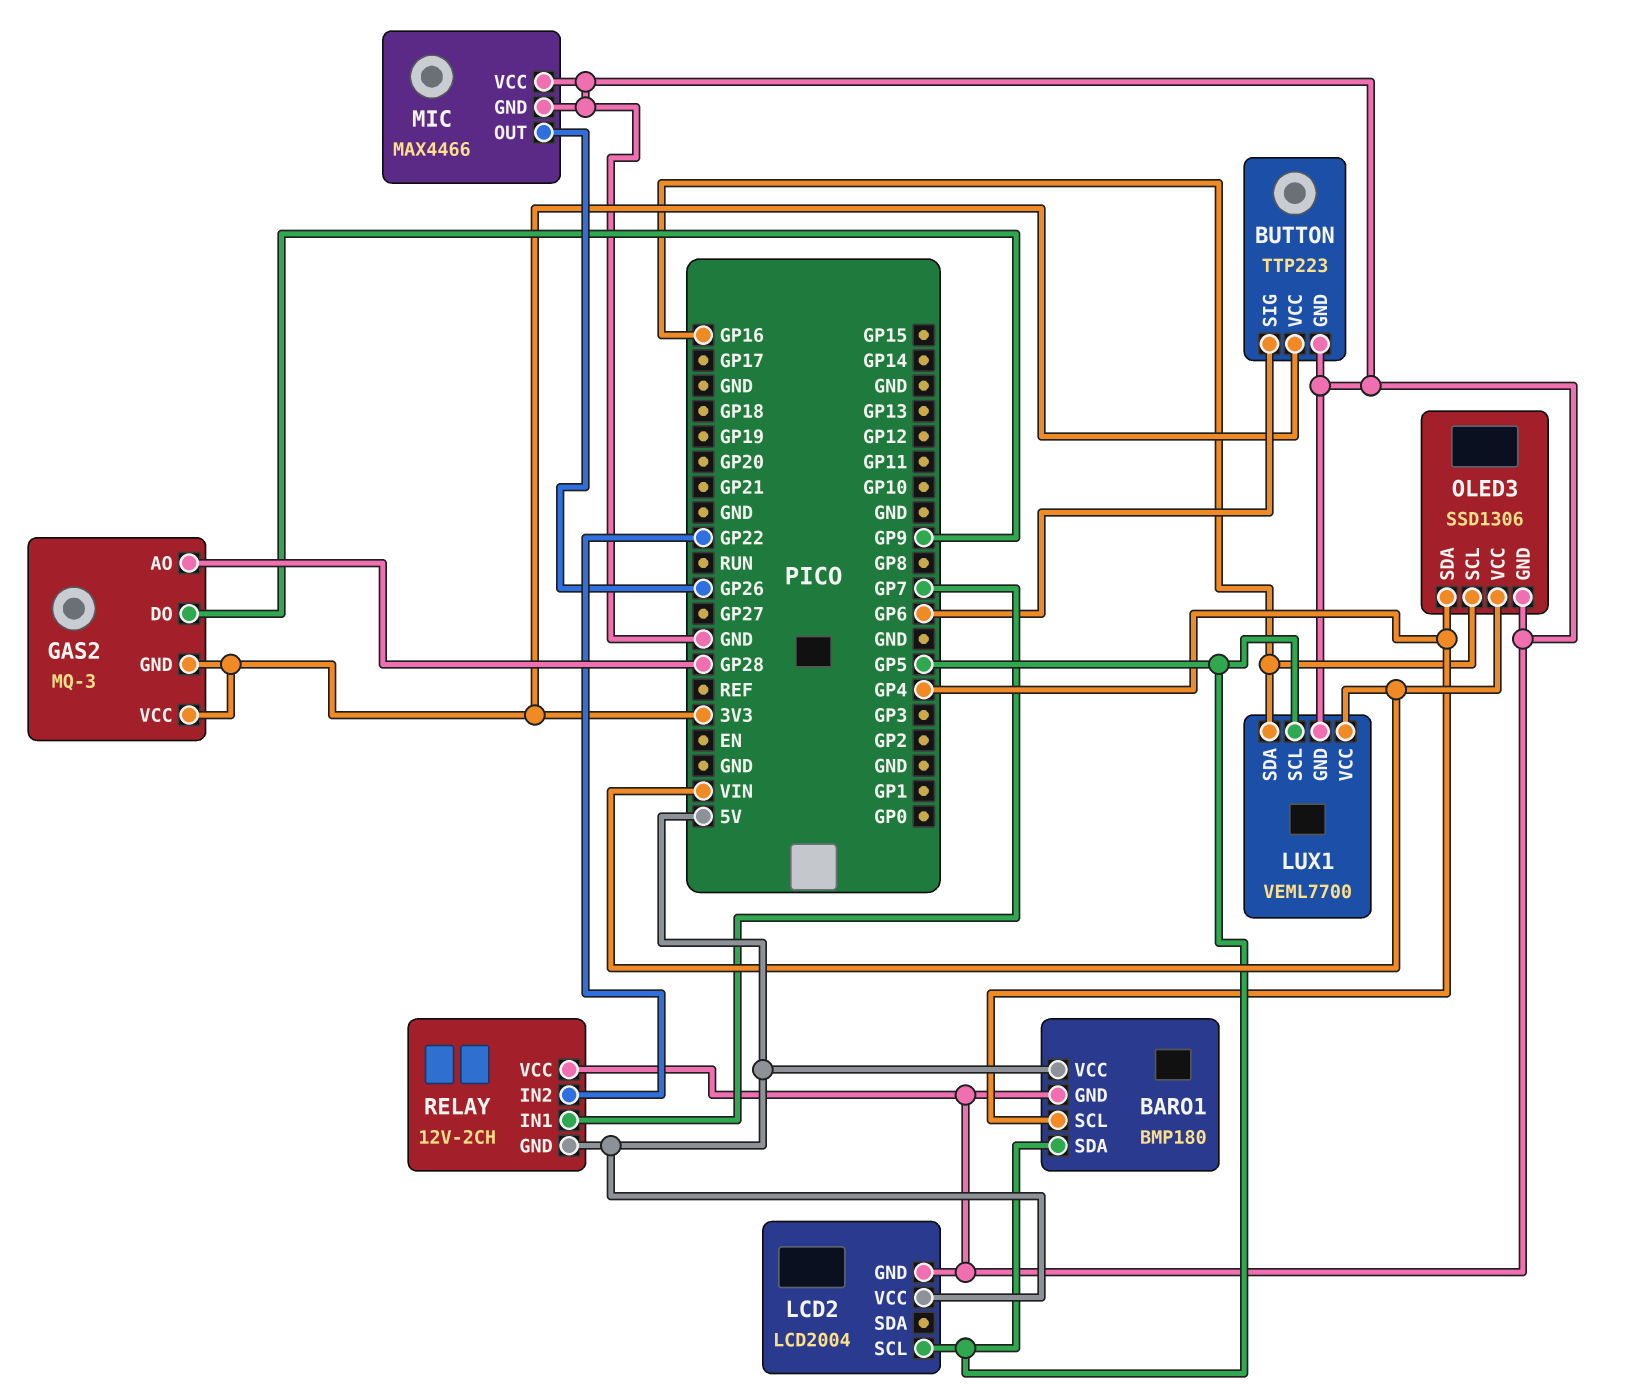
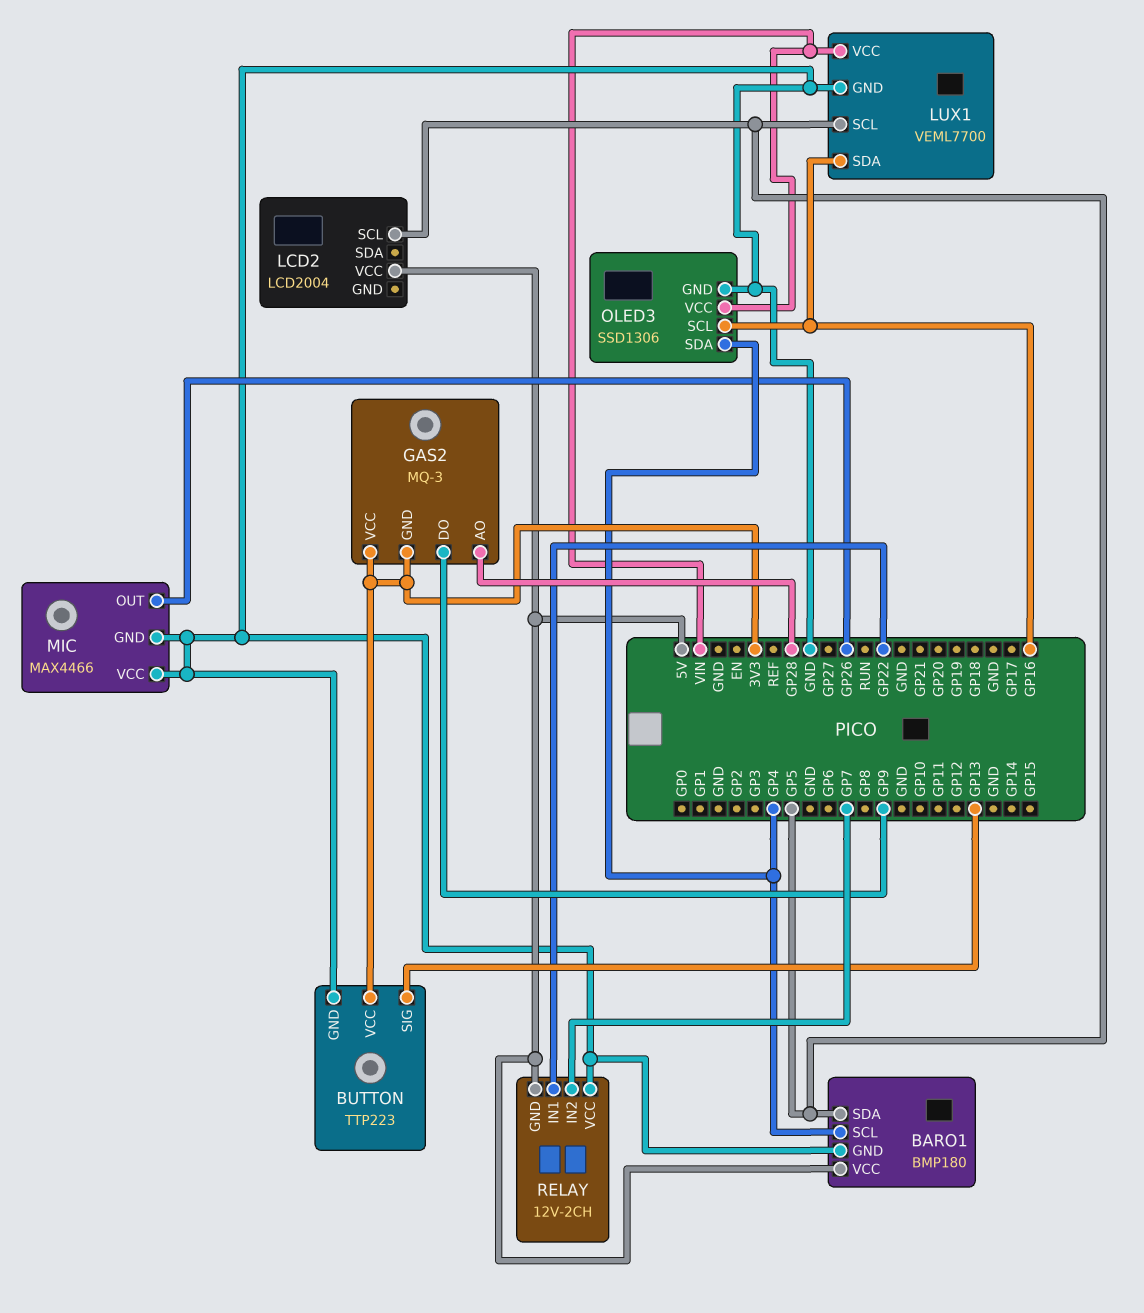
BUTTON pin SIG: GP6 -> GP13
LCD2 pin GND: GND -> none
RELAY pin IN1: GP7 -> GP22
RELAY pin IN2: GP22 -> GP7

